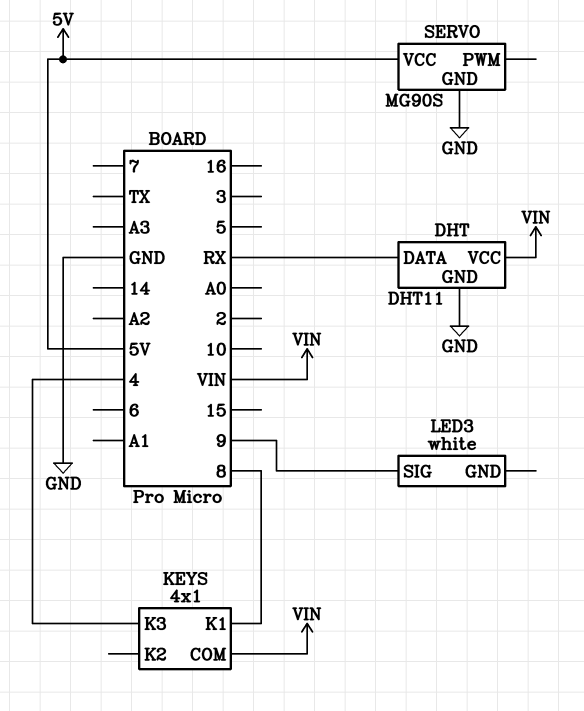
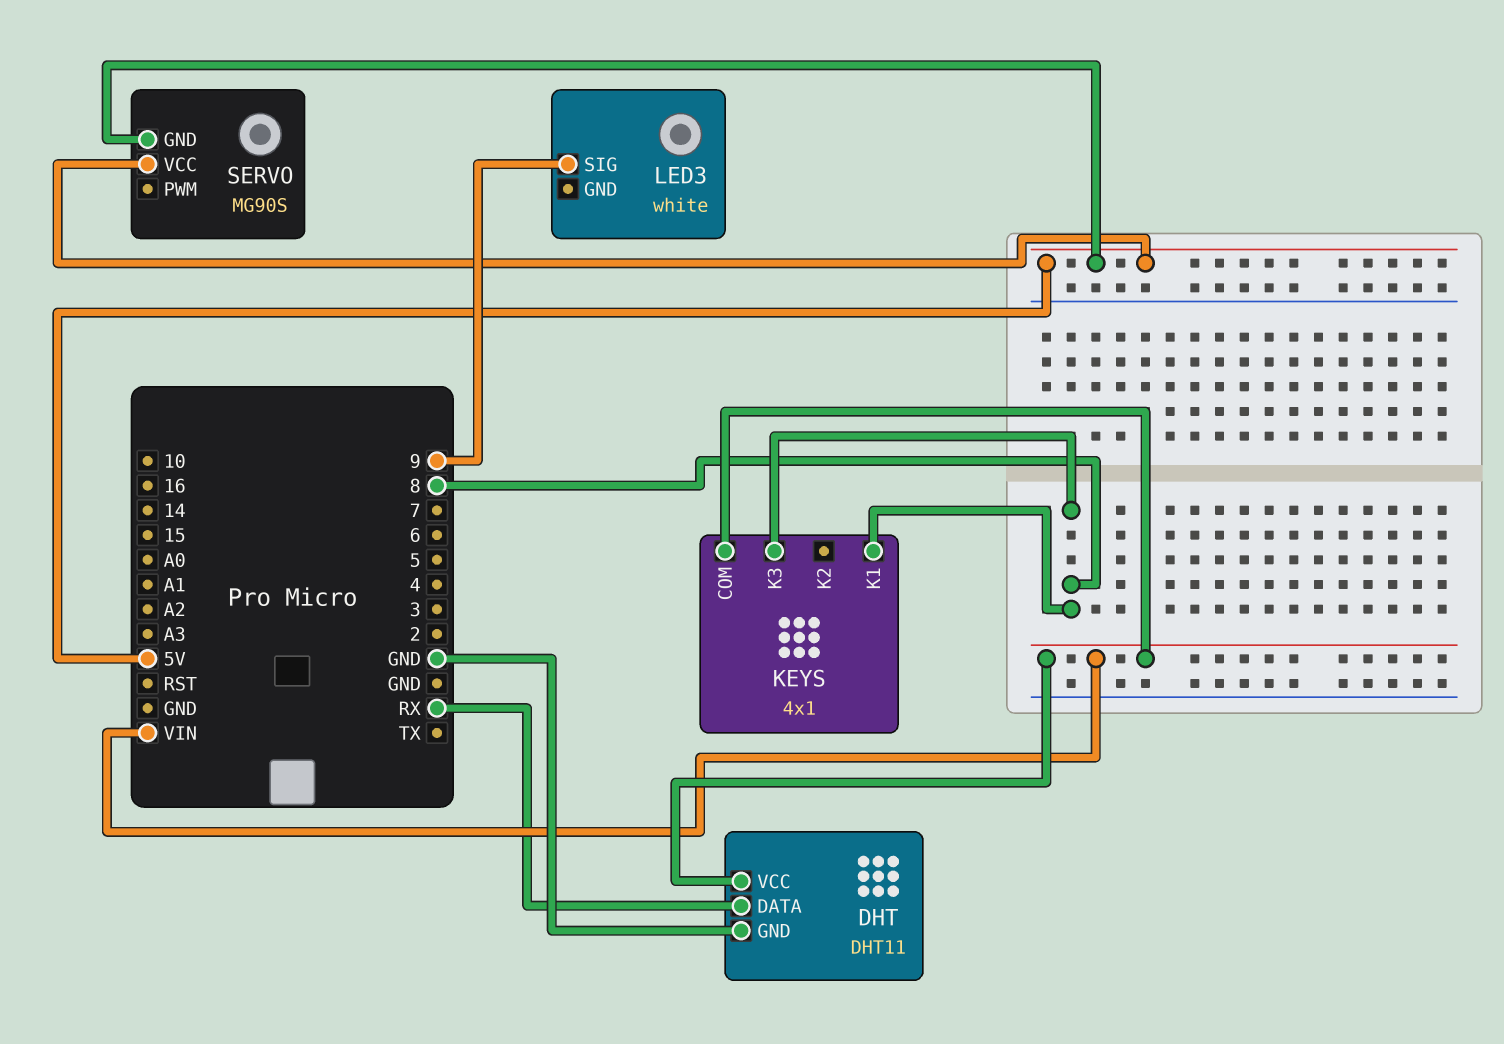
KEYS pin K3: 4 -> 8
SERVO pin GND: GND -> 5V

